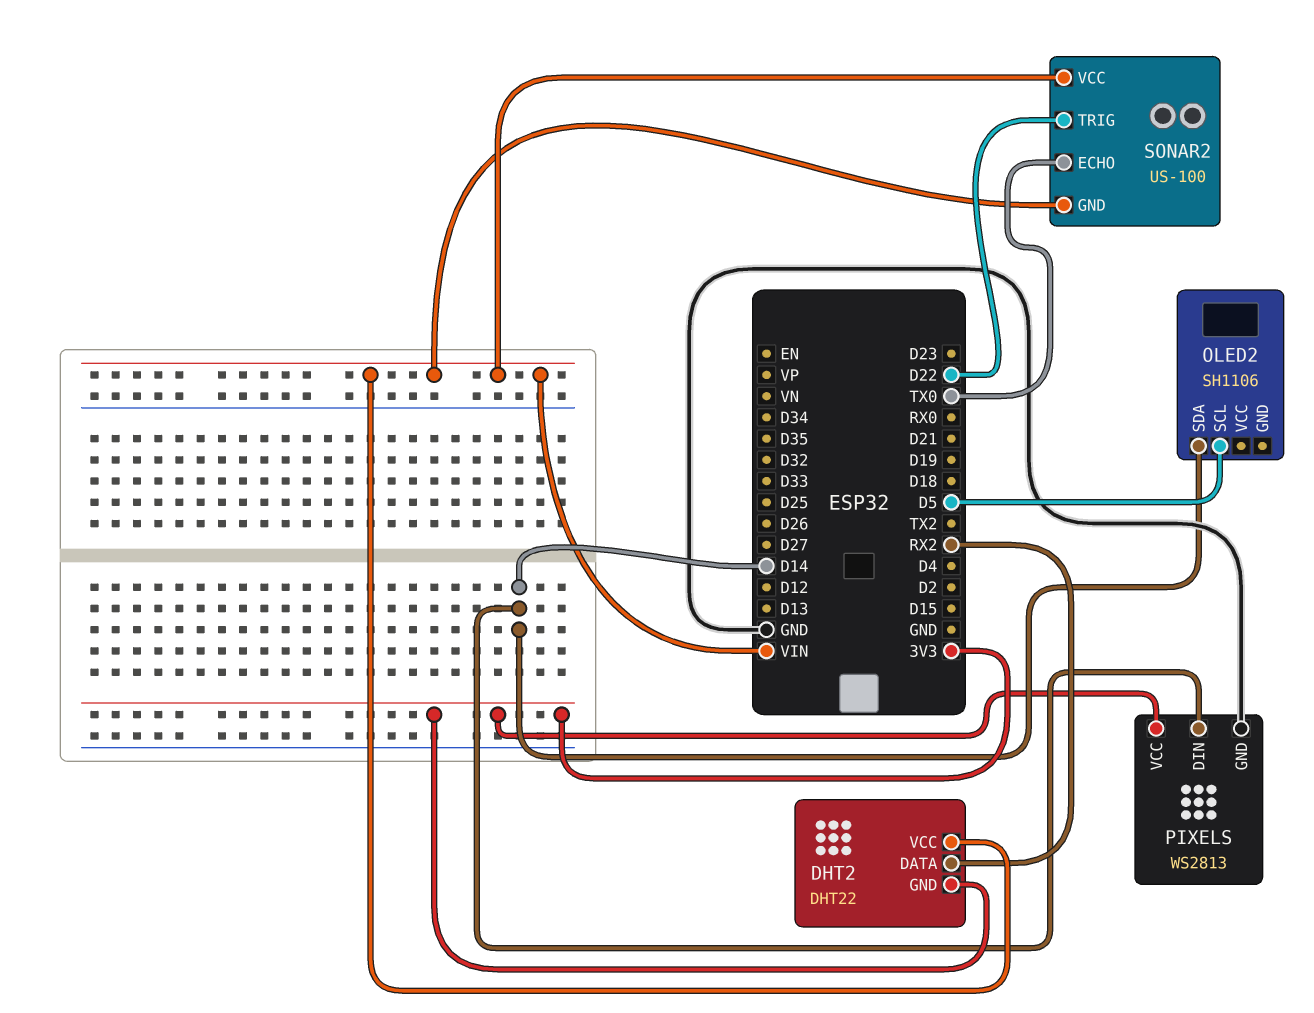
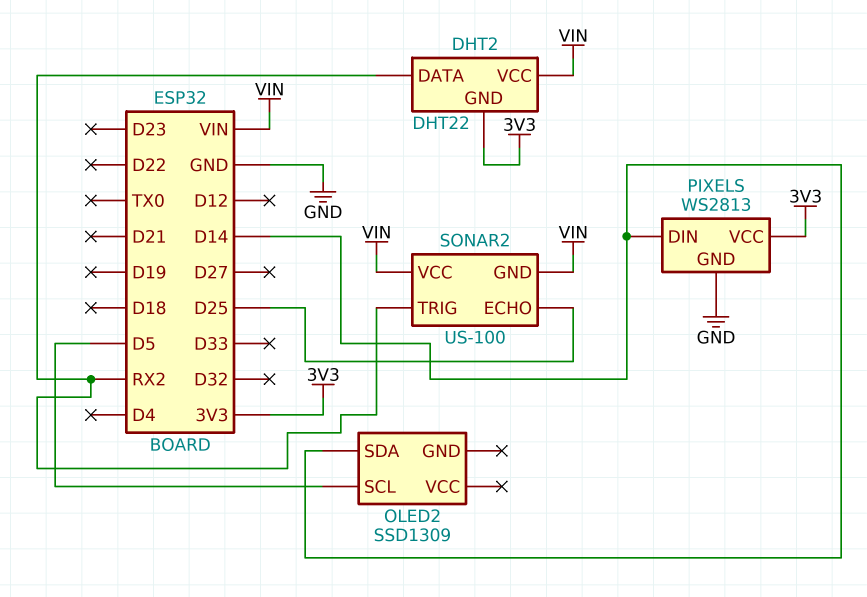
OLED2: SH1106 -> SSD1309
SONAR2 pin ECHO: TX0 -> D25
SONAR2 pin TRIG: D22 -> RX2

